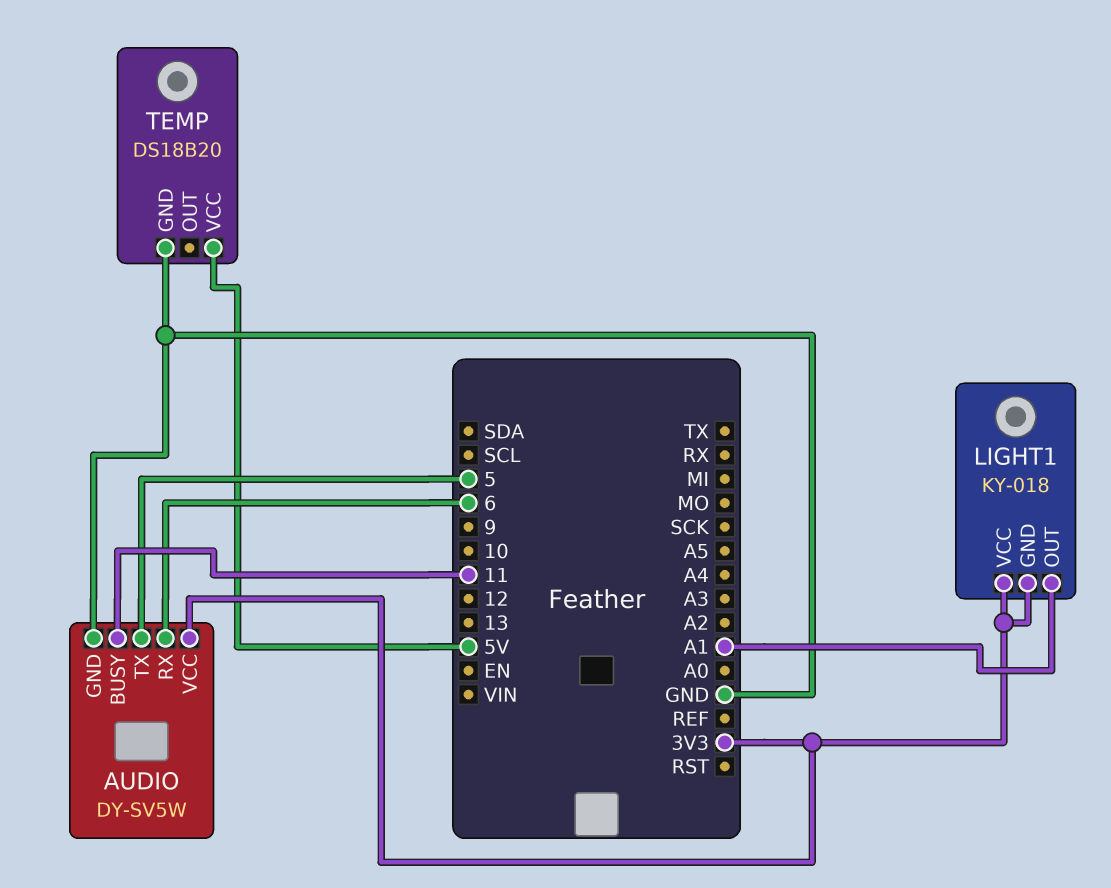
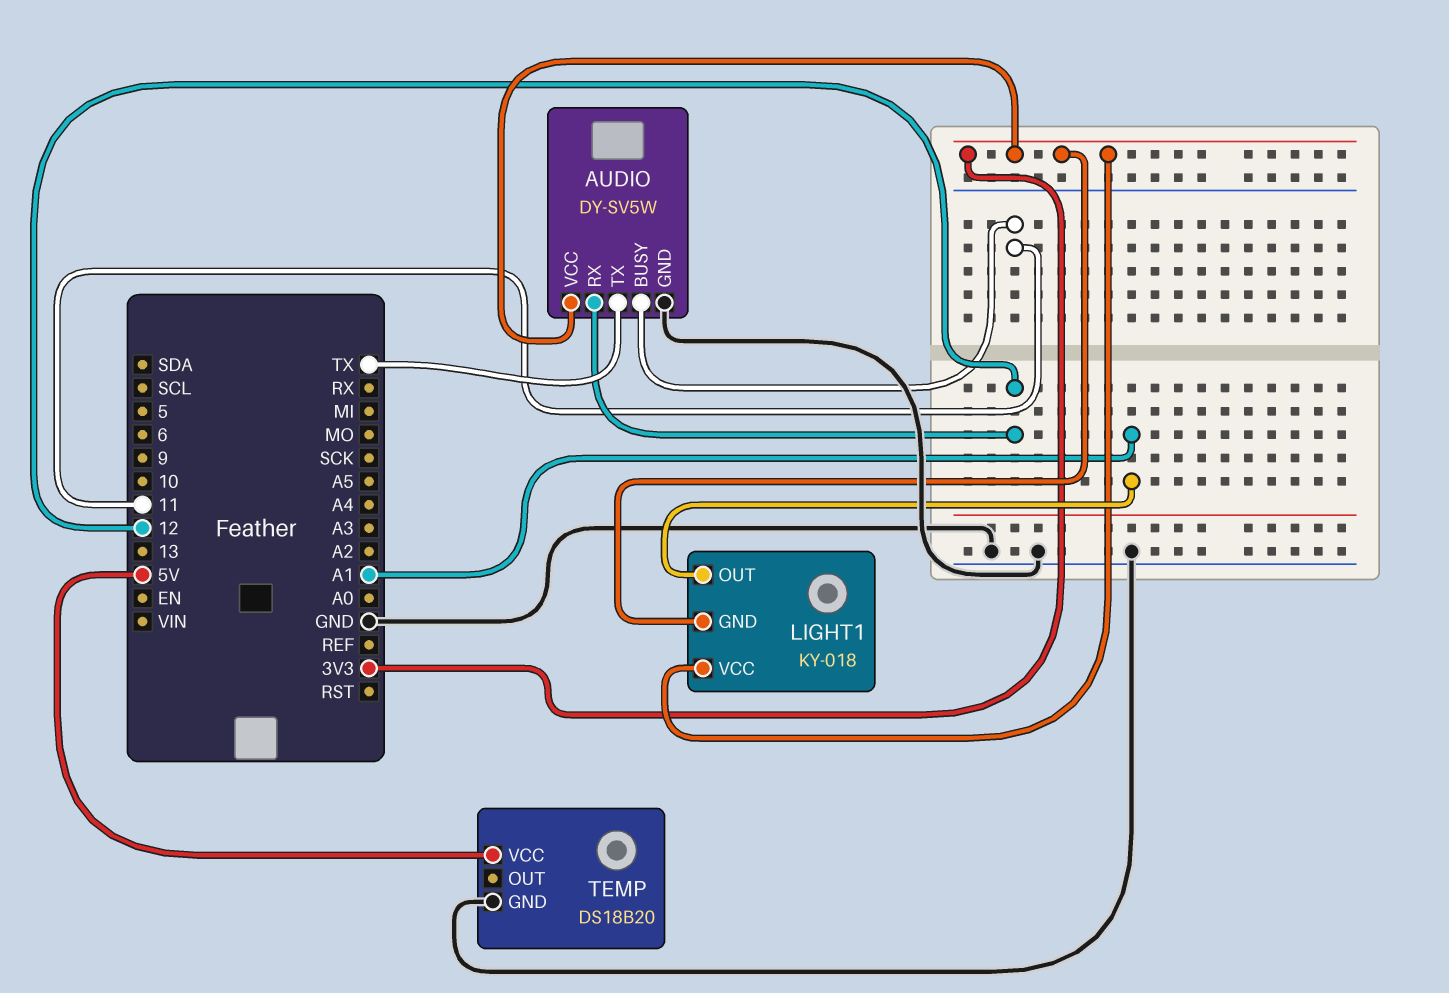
AUDIO pin RX: 6 -> 12
AUDIO pin TX: 5 -> TX

